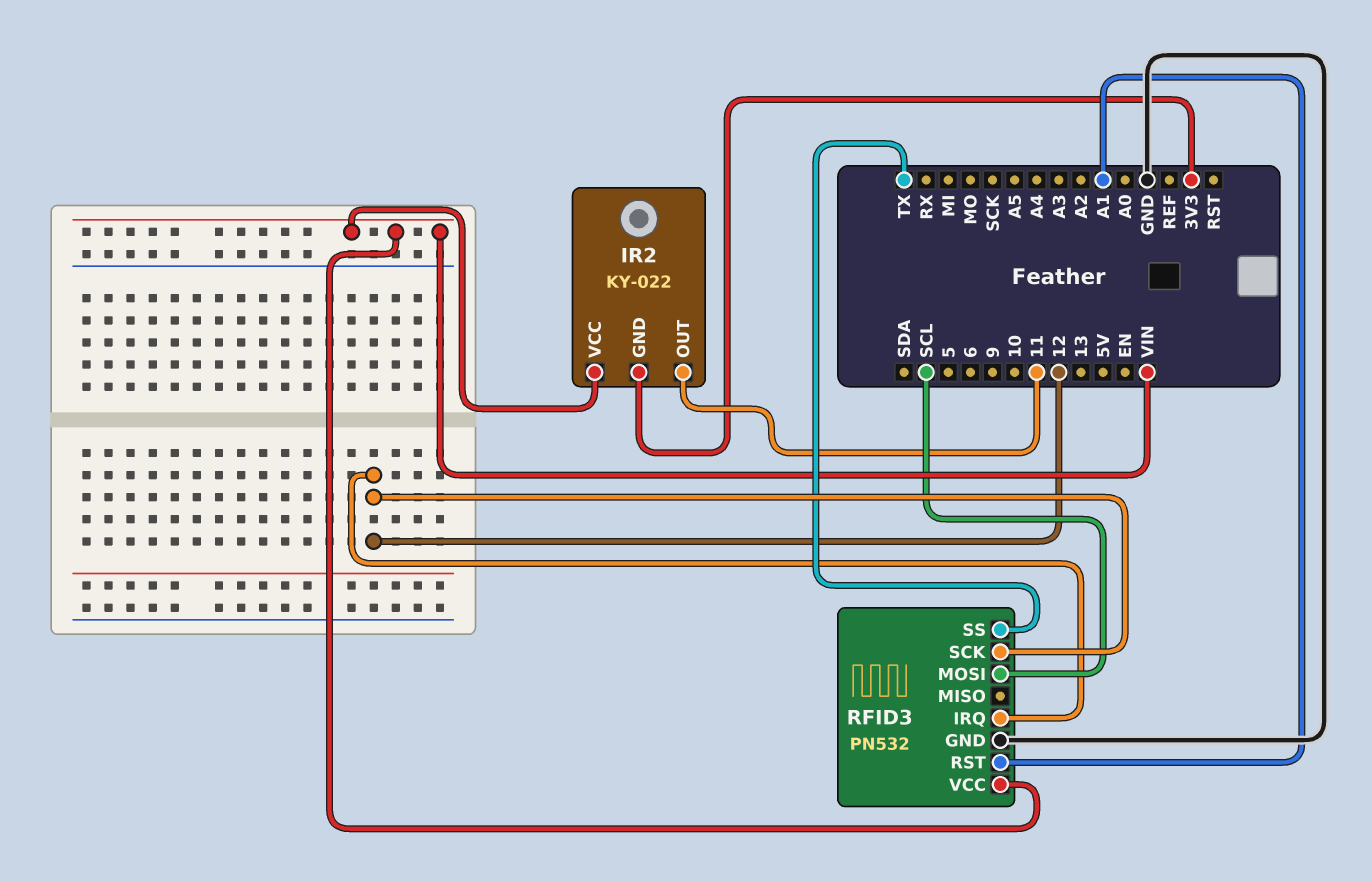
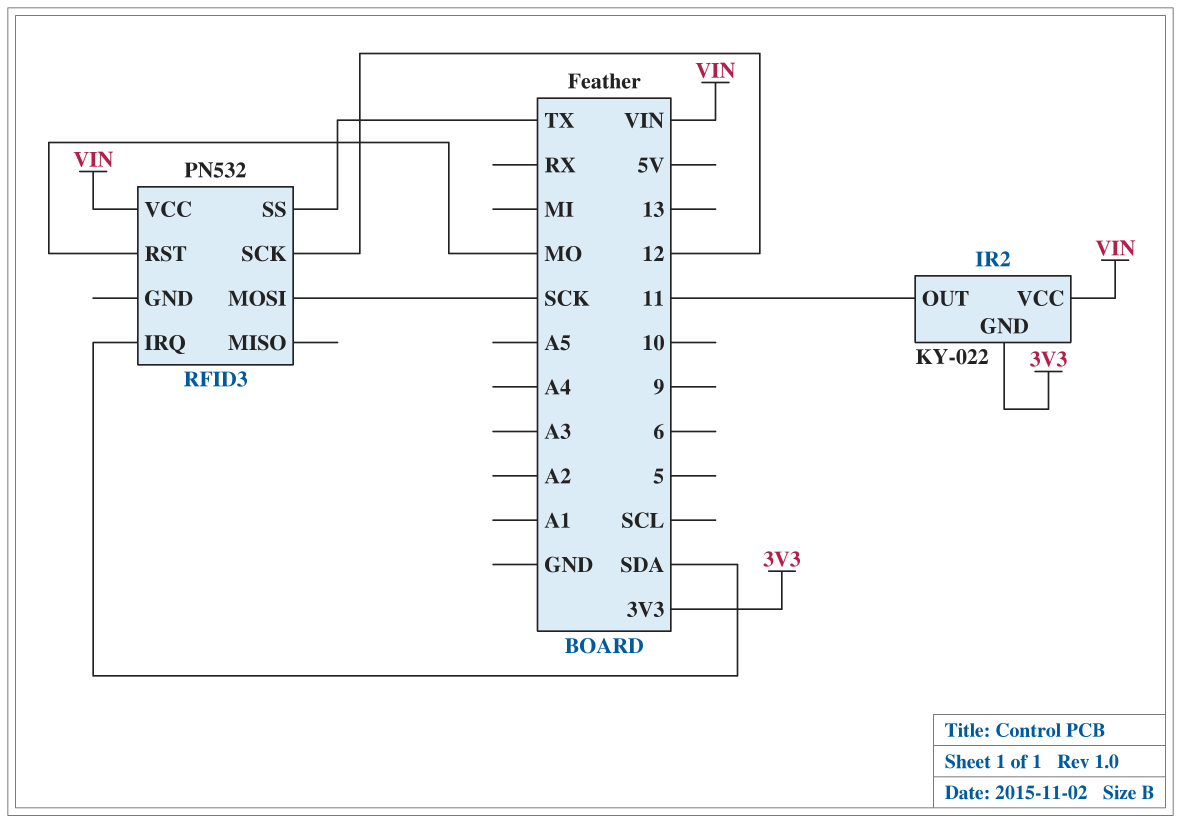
RFID3 pin GND: GND -> none
RFID3 pin IRQ: 12 -> SDA
RFID3 pin MOSI: SCL -> SCK
RFID3 pin RST: A1 -> MO

